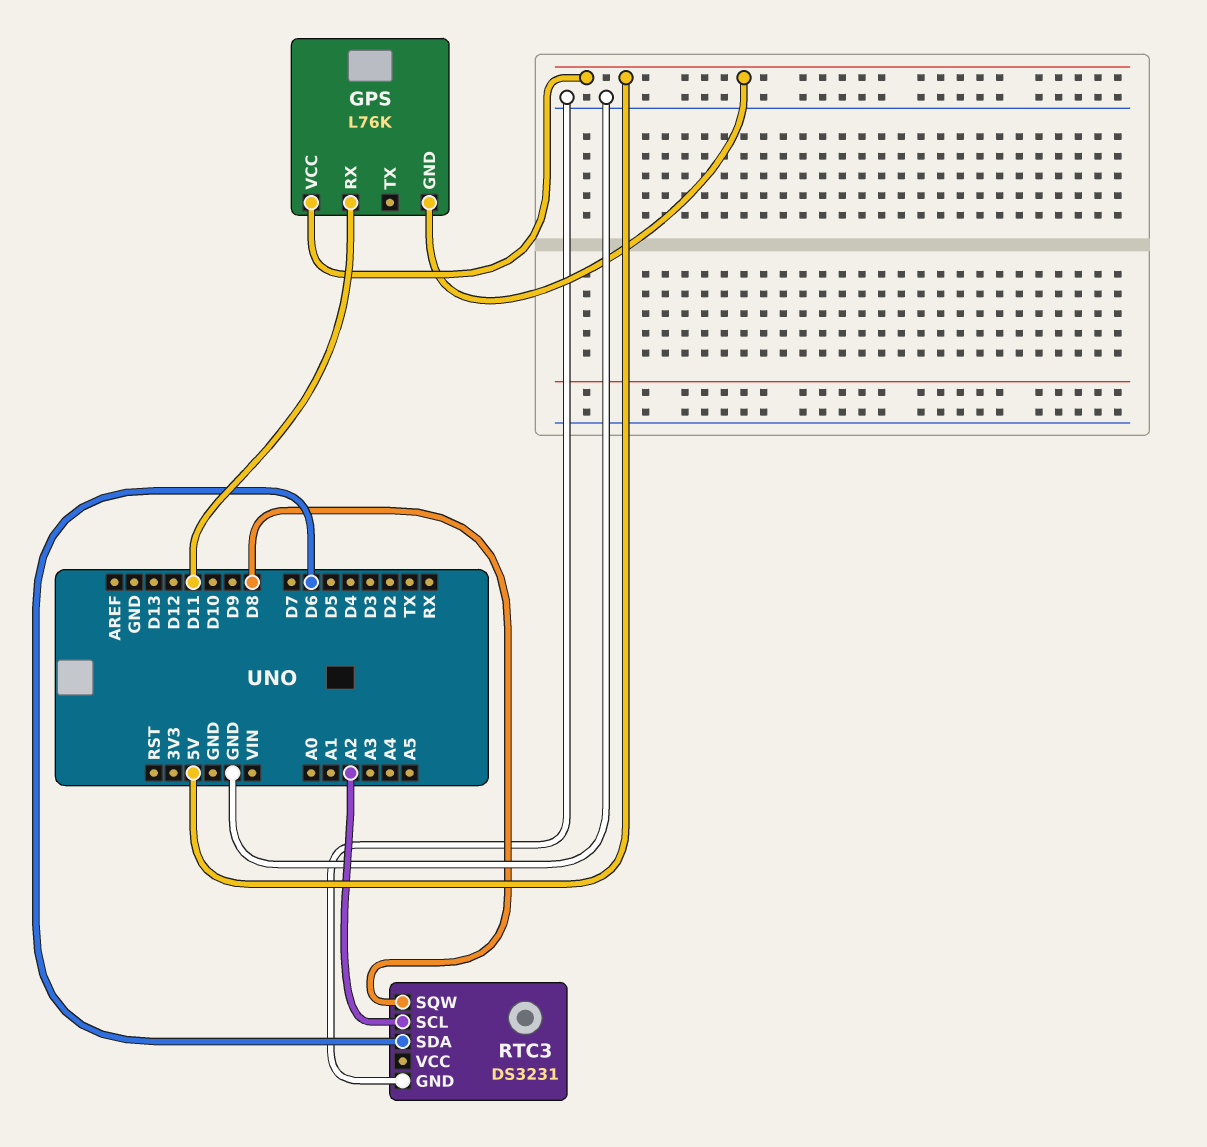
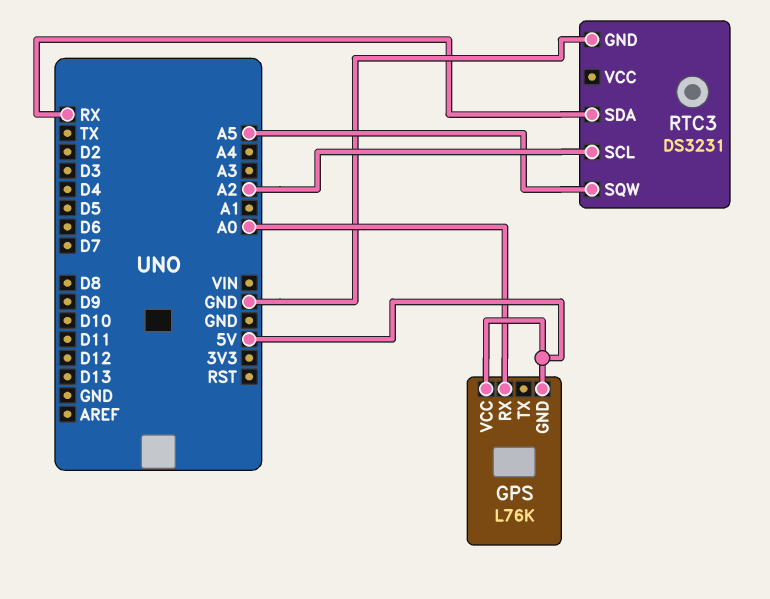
GPS pin RX: D11 -> A0
RTC3 pin SDA: D6 -> RX
RTC3 pin SQW: D8 -> A5

